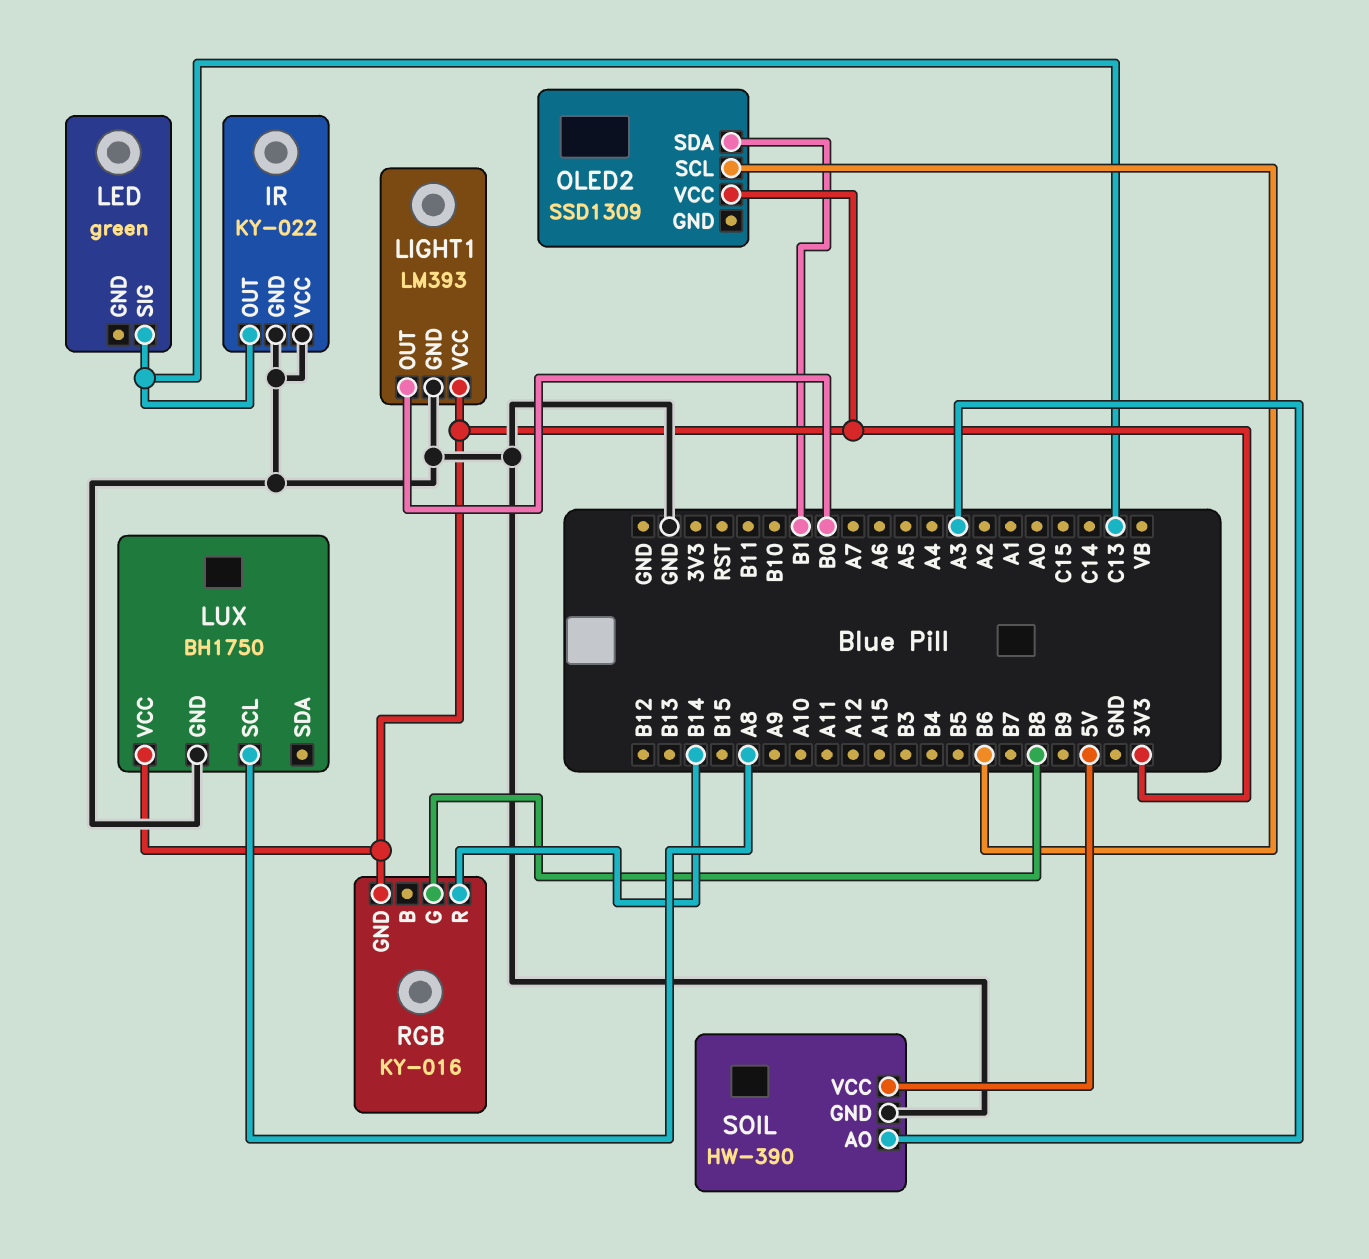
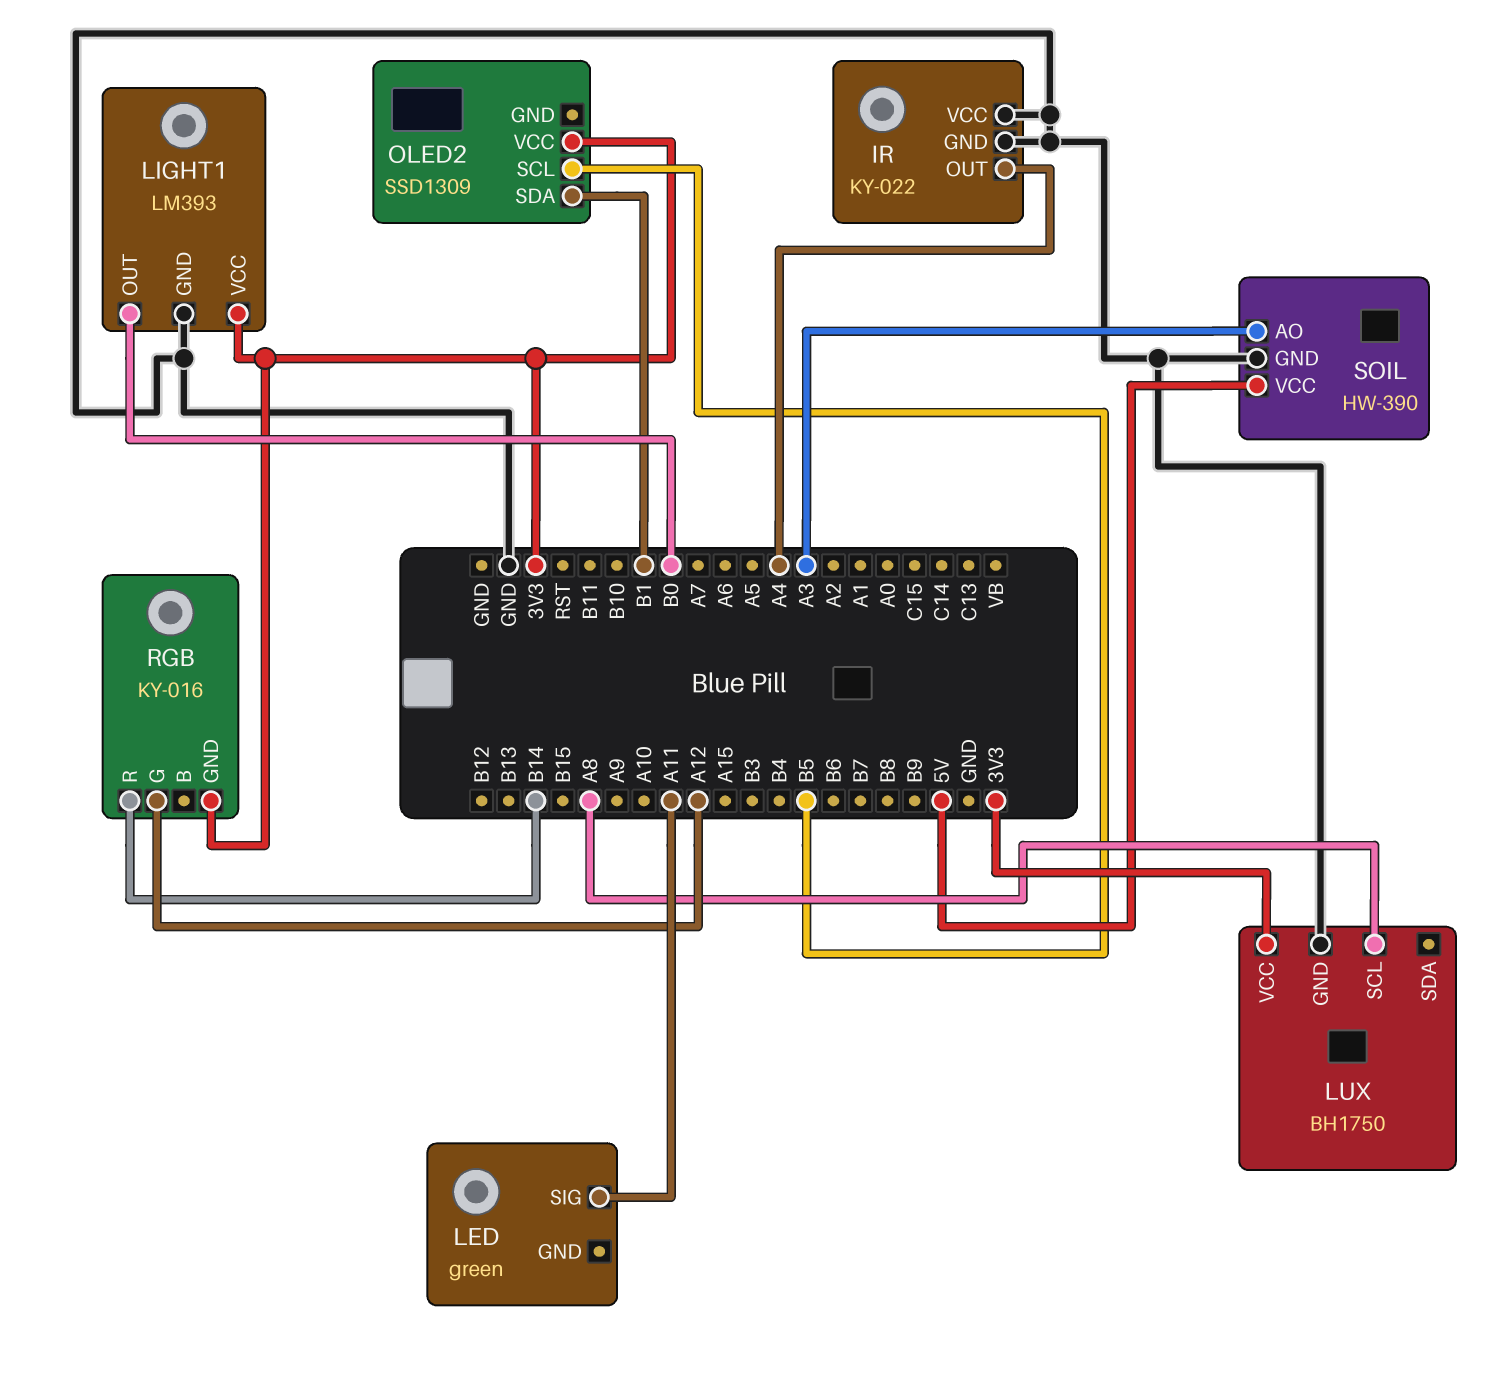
IR pin OUT: C13 -> A4
LED pin SIG: C13 -> A11
OLED2 pin SCL: B6 -> B5
RGB pin G: B8 -> A12

